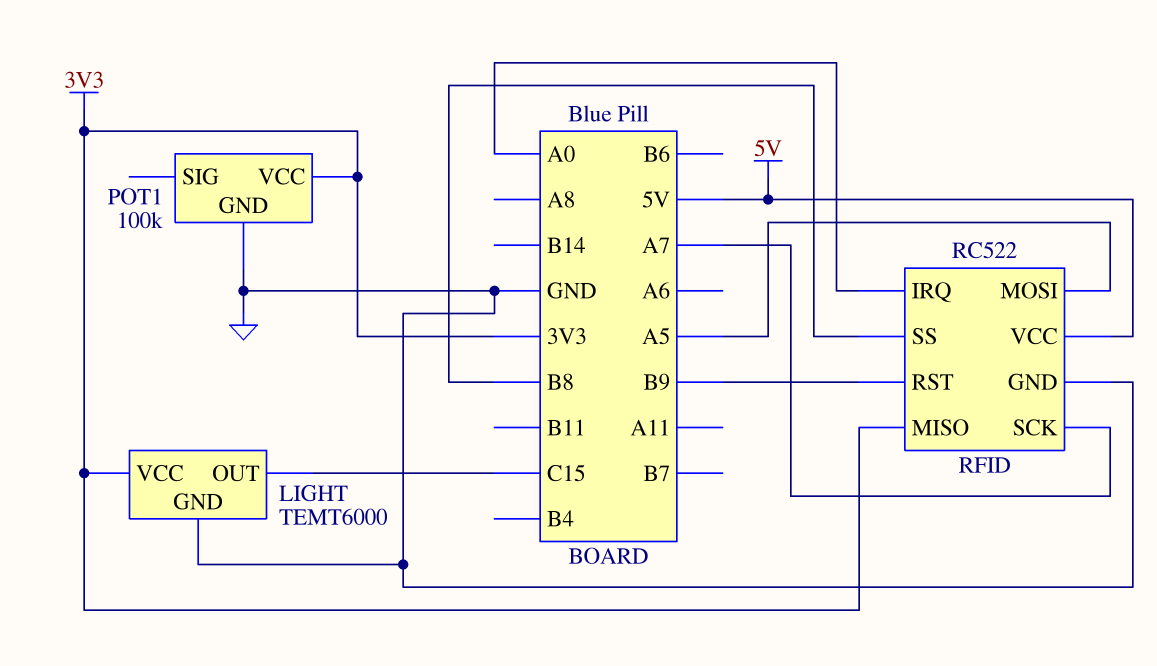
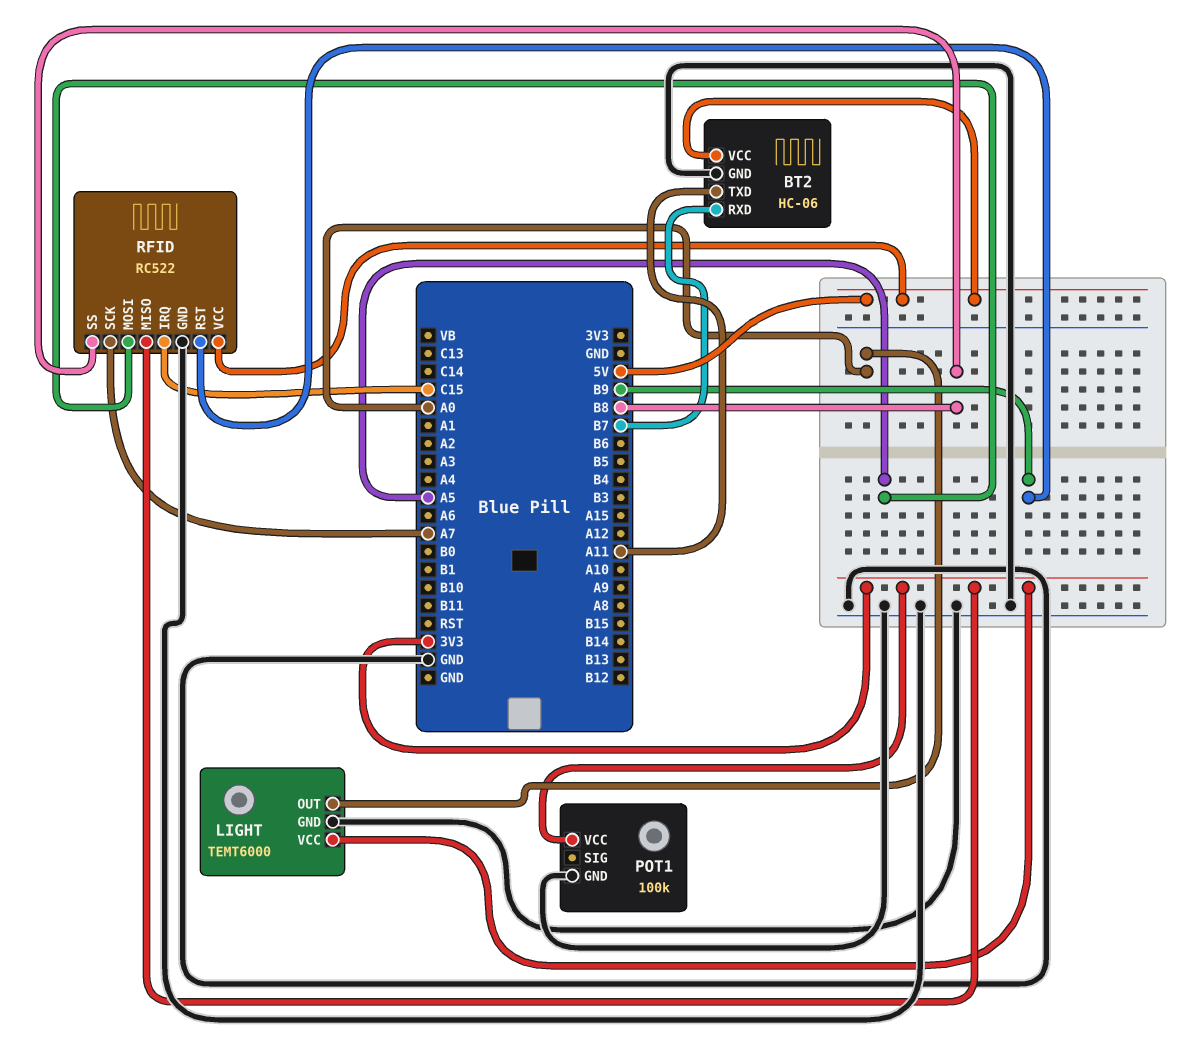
BT2: none -> HC-06
BT2 pin GND: none -> GND
BT2 pin RXD: none -> B7
BT2 pin TXD: none -> A11
BT2 pin VCC: none -> 5V
LIGHT pin OUT: C15 -> A0
RFID pin IRQ: A0 -> C15

